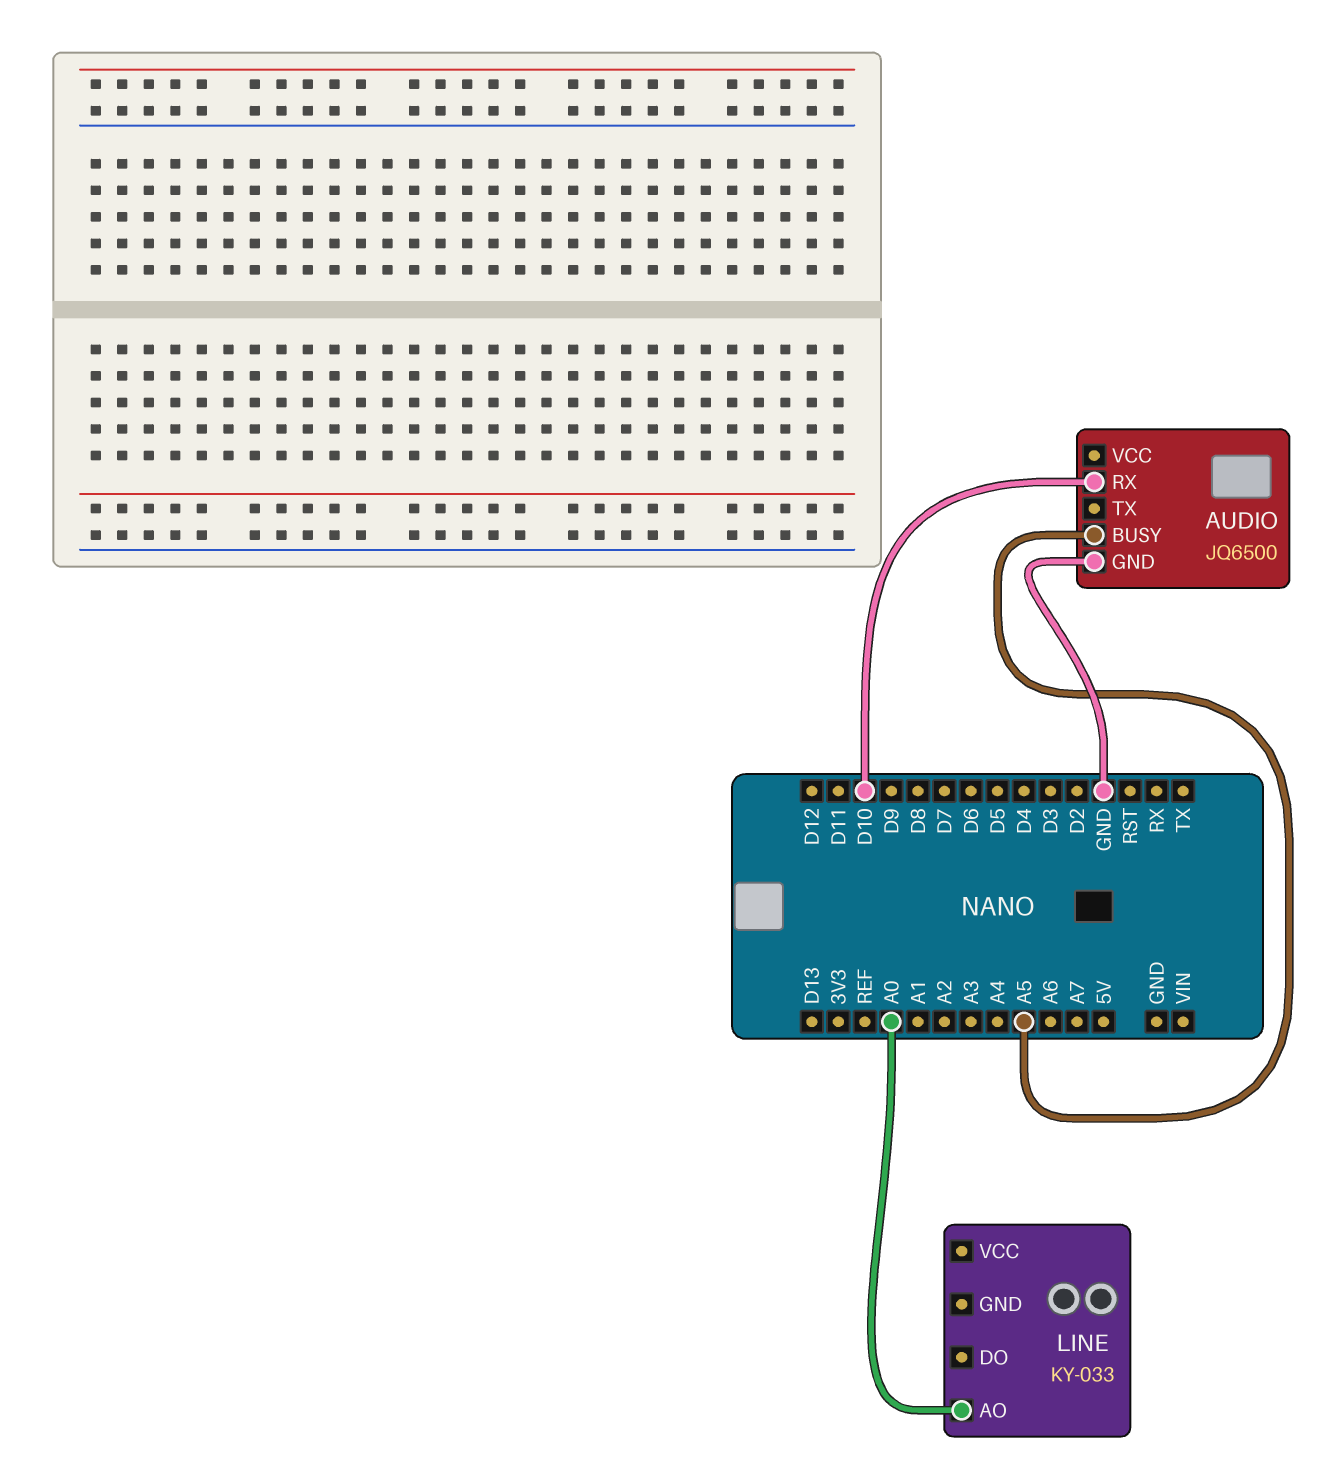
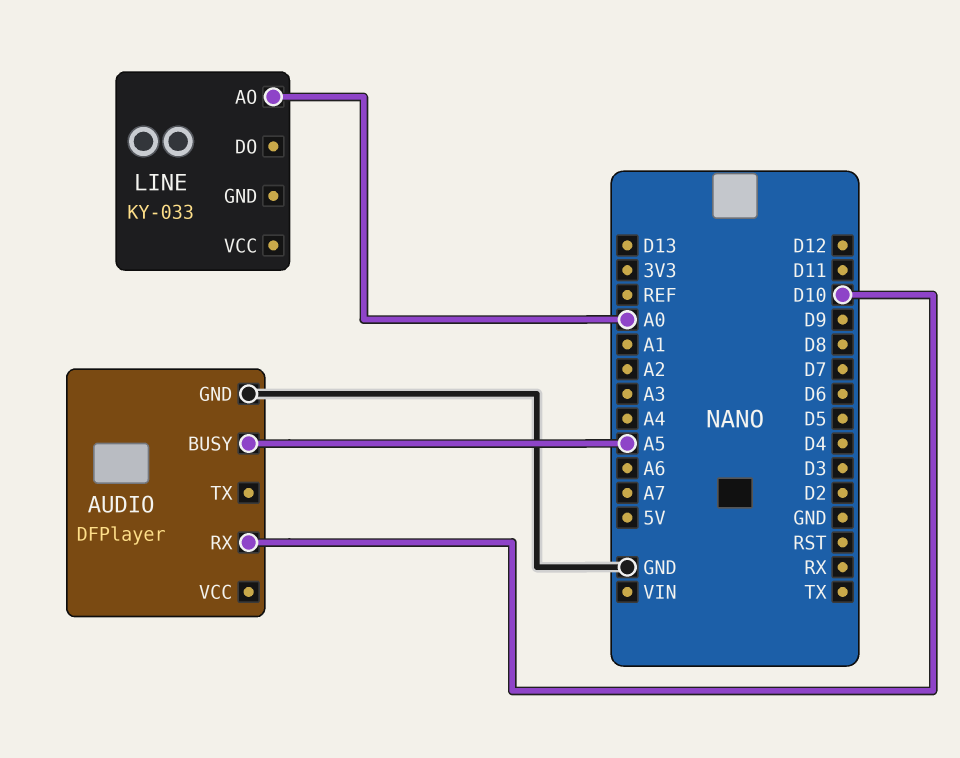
AUDIO: JQ6500 -> DFPlayer

